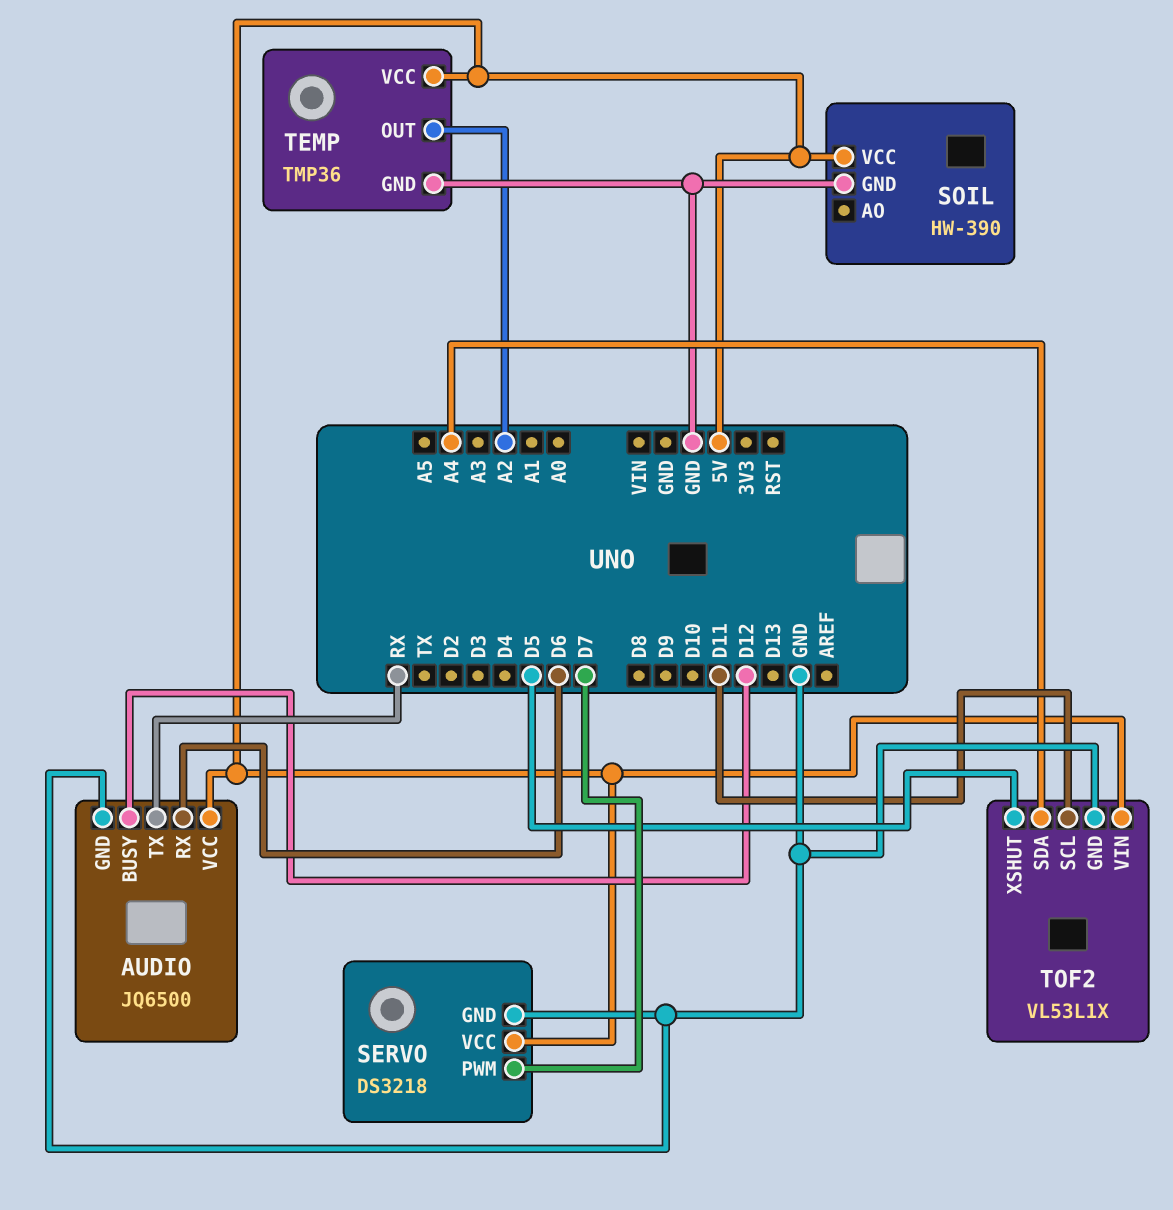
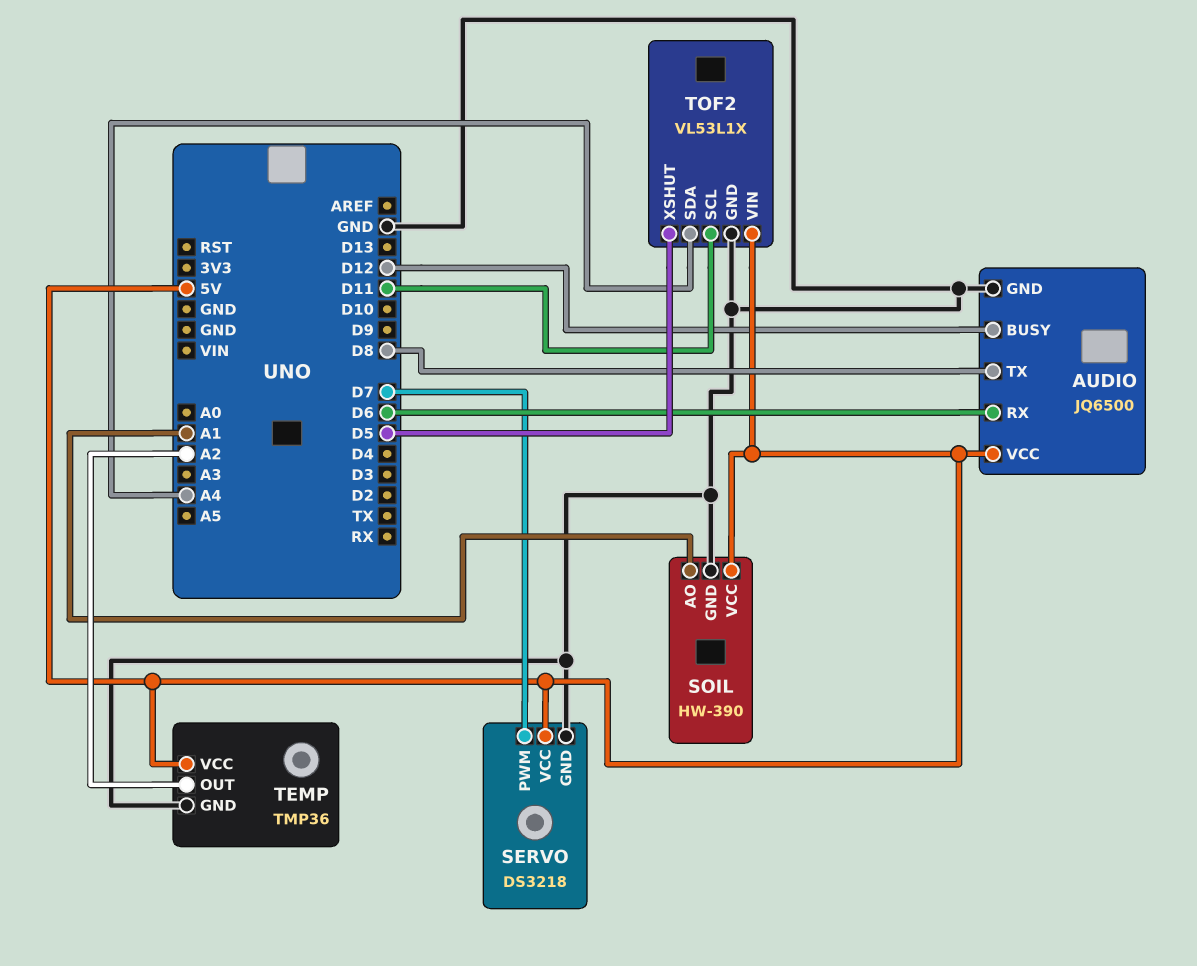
AUDIO pin TX: RX -> D8
SOIL pin AO: none -> A1

